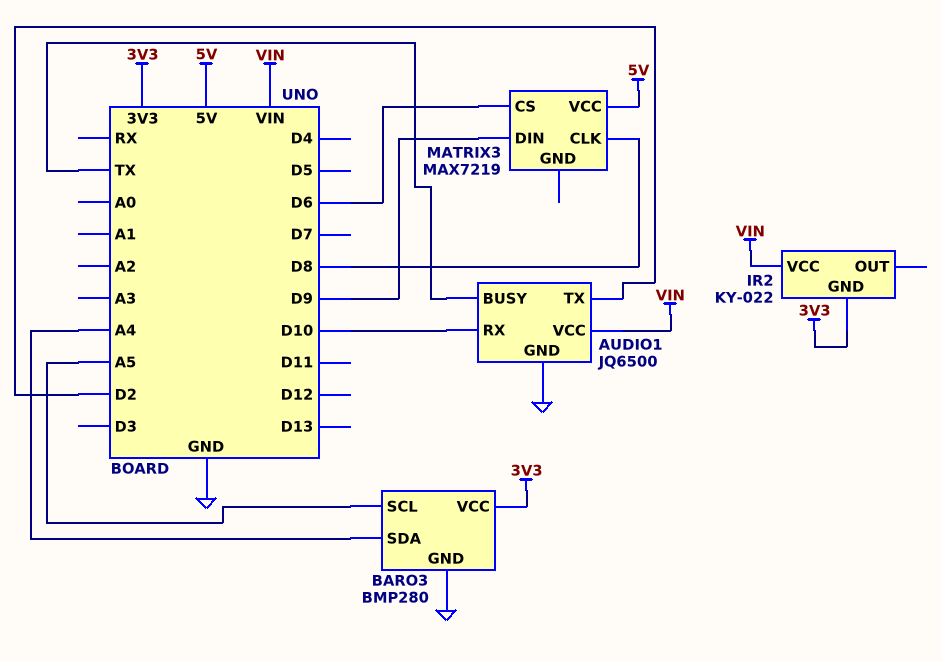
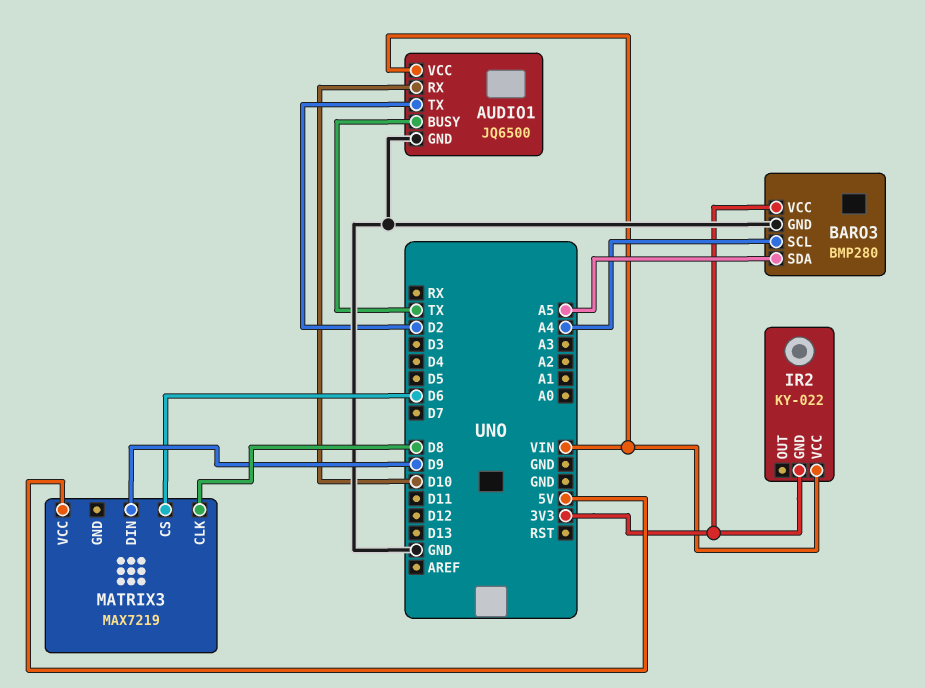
BARO3 pin SCL: A5 -> A4
BARO3 pin SDA: A4 -> A5

